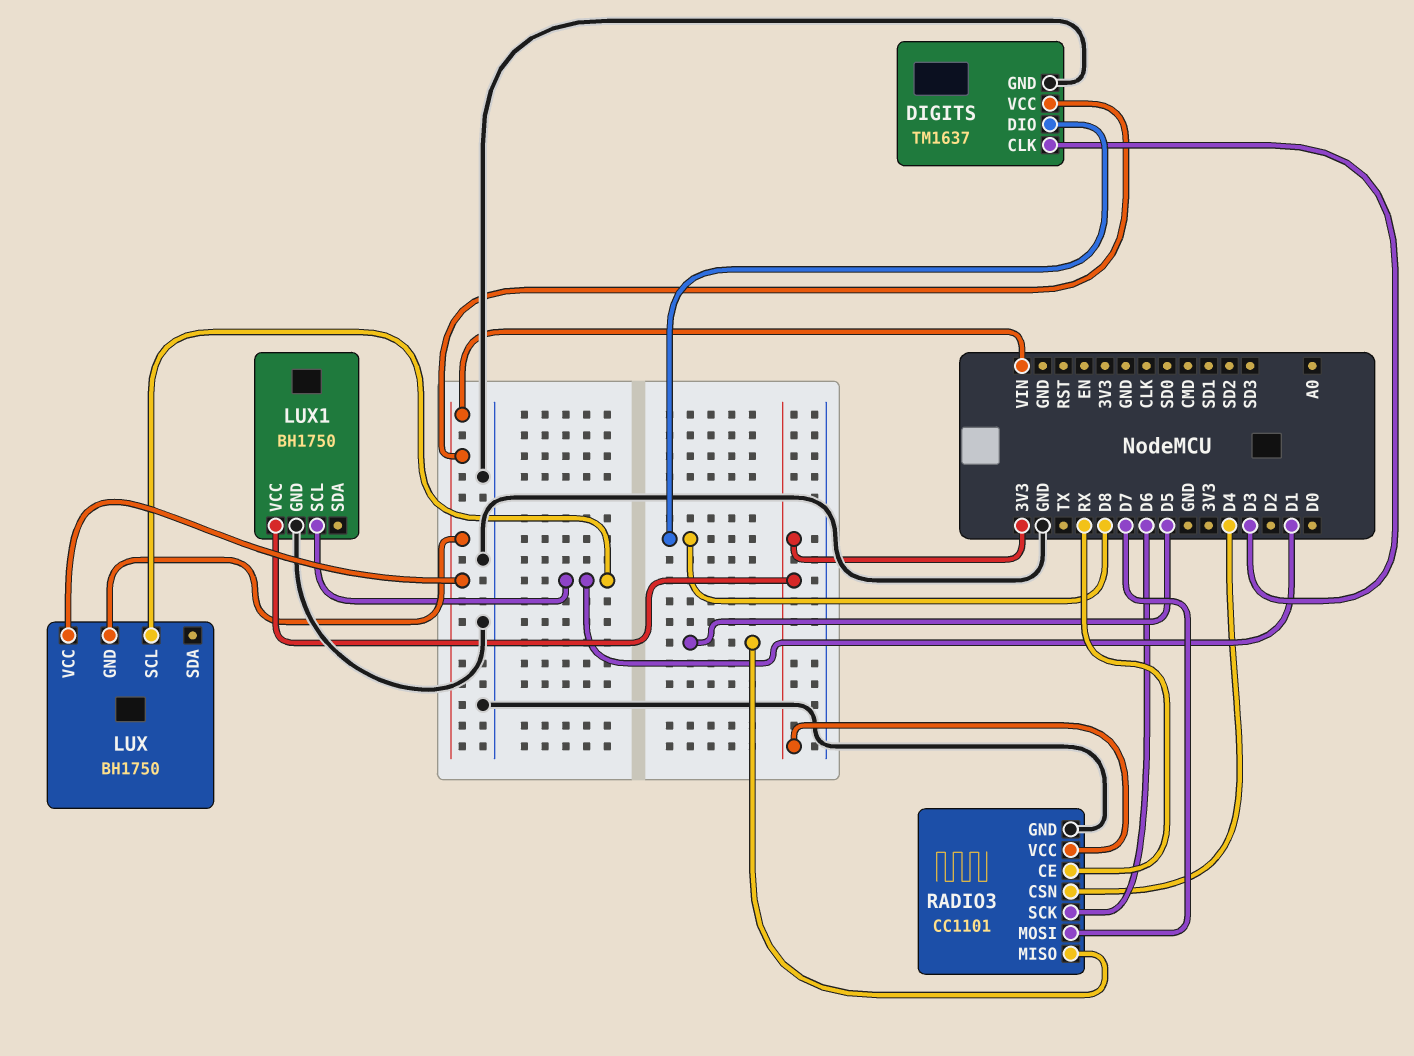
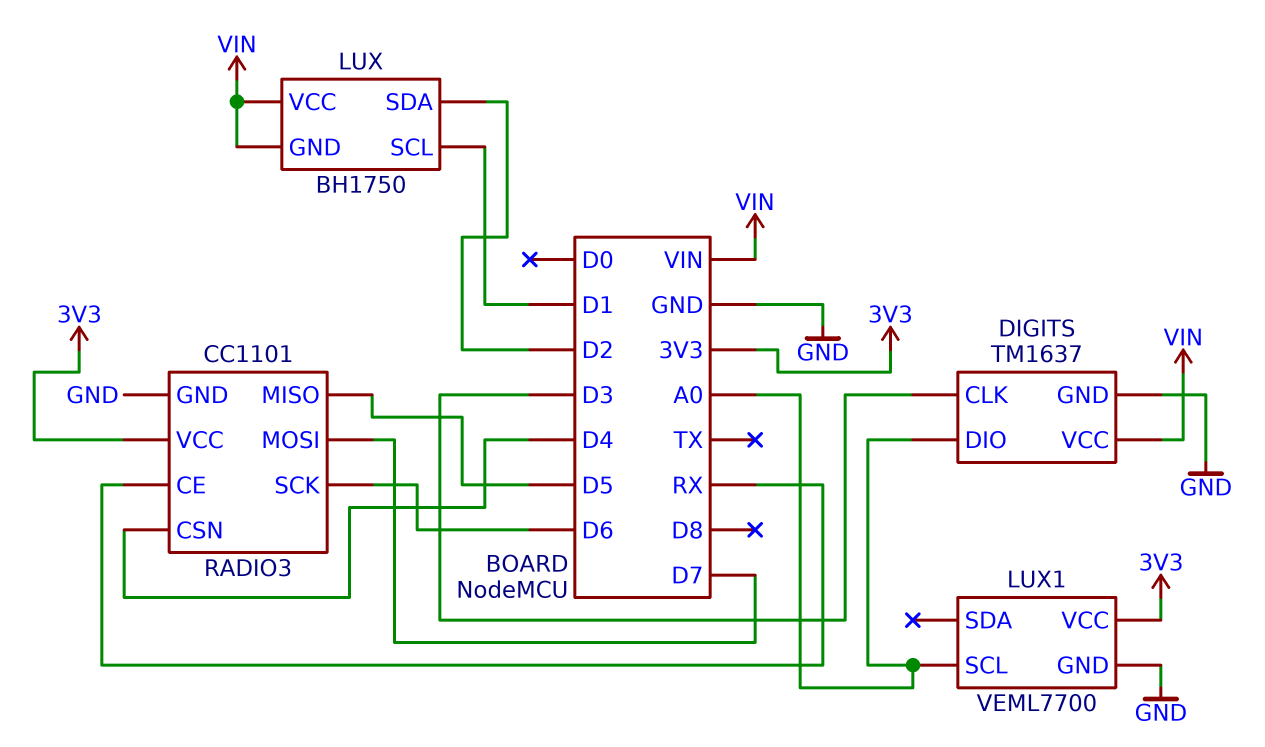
DIGITS pin DIO: D8 -> A0
LUX pin SDA: none -> D2
LUX1: BH1750 -> VEML7700
LUX1 pin SCL: D1 -> A0

